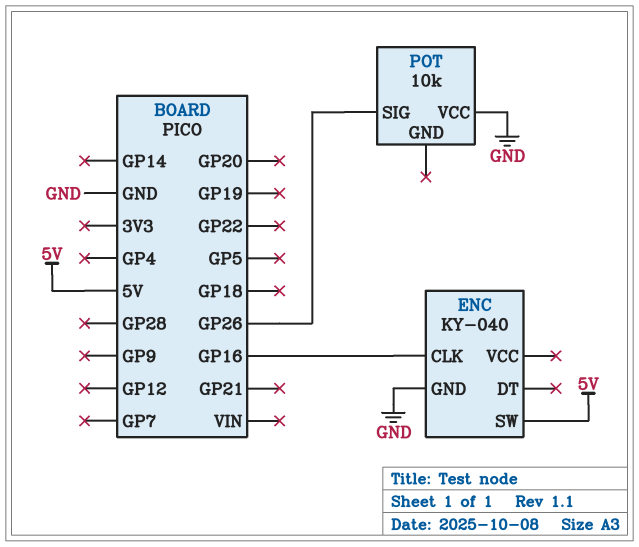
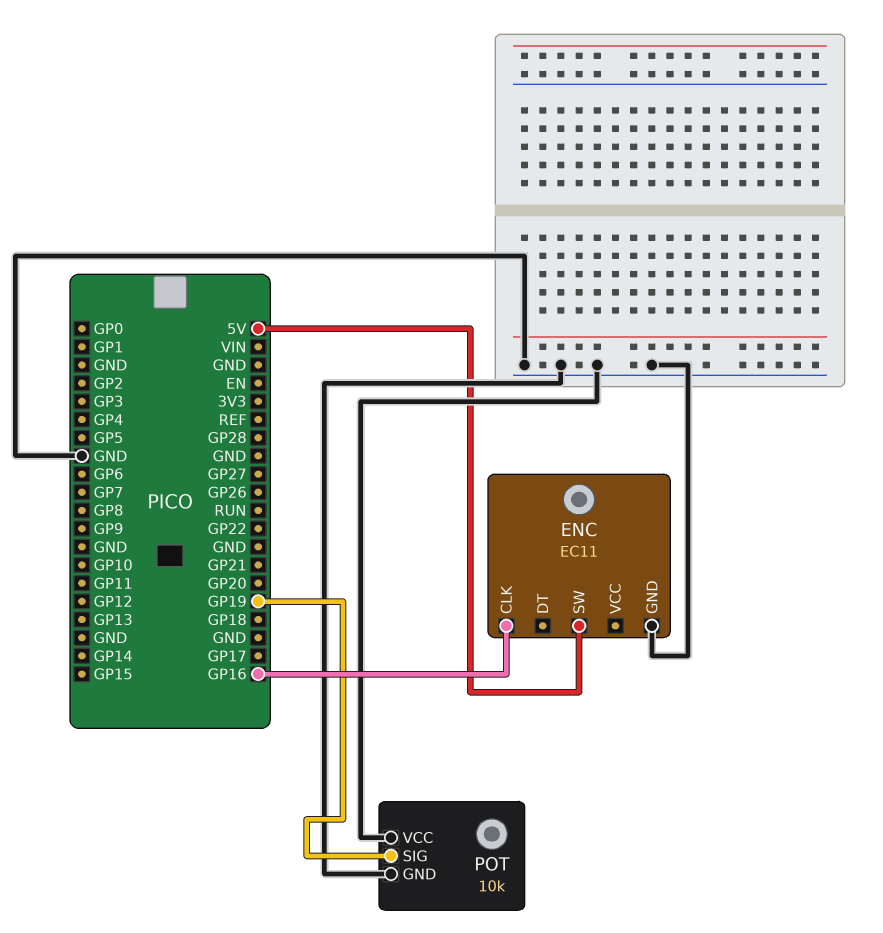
ENC: KY-040 -> EC11
POT pin GND: none -> GND
POT pin SIG: GP26 -> GP19

